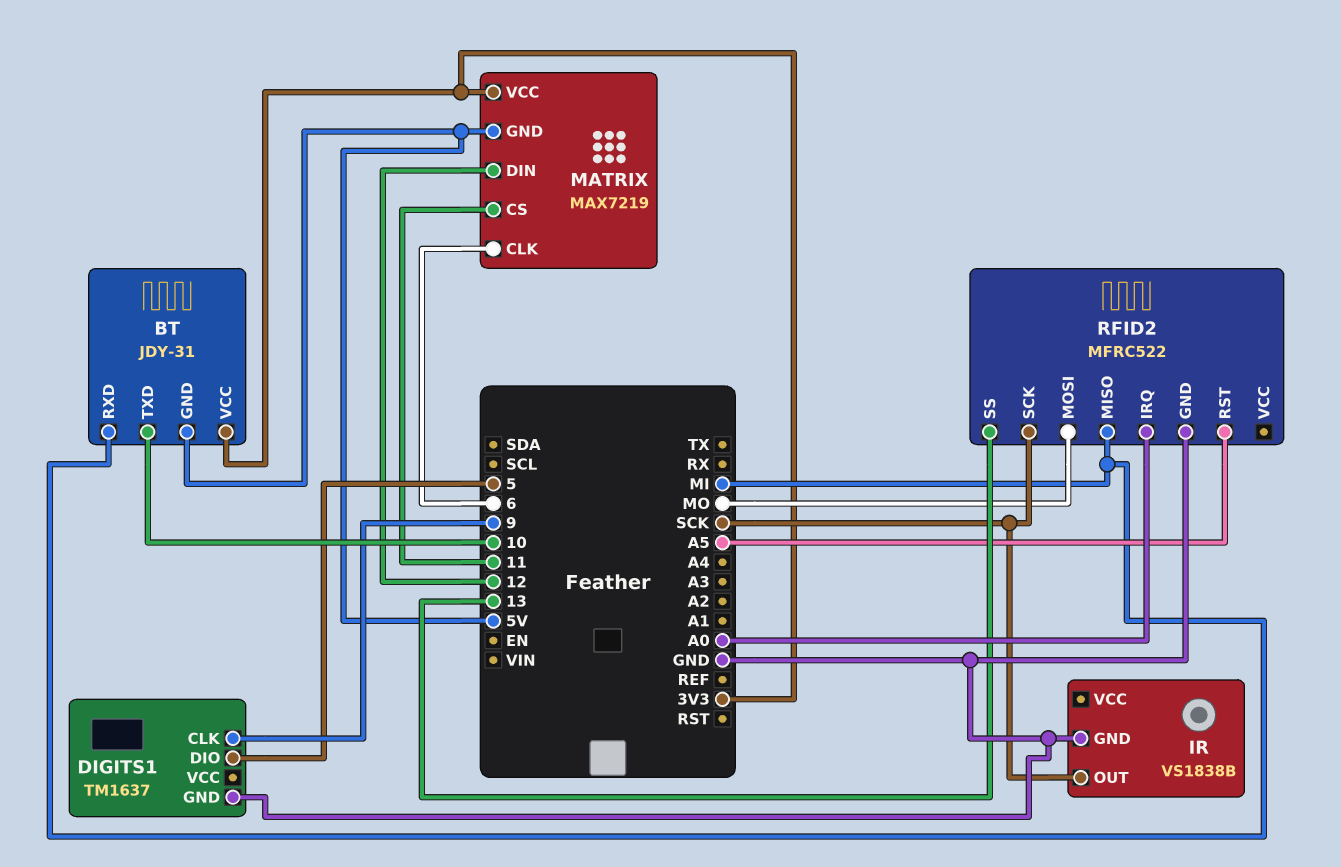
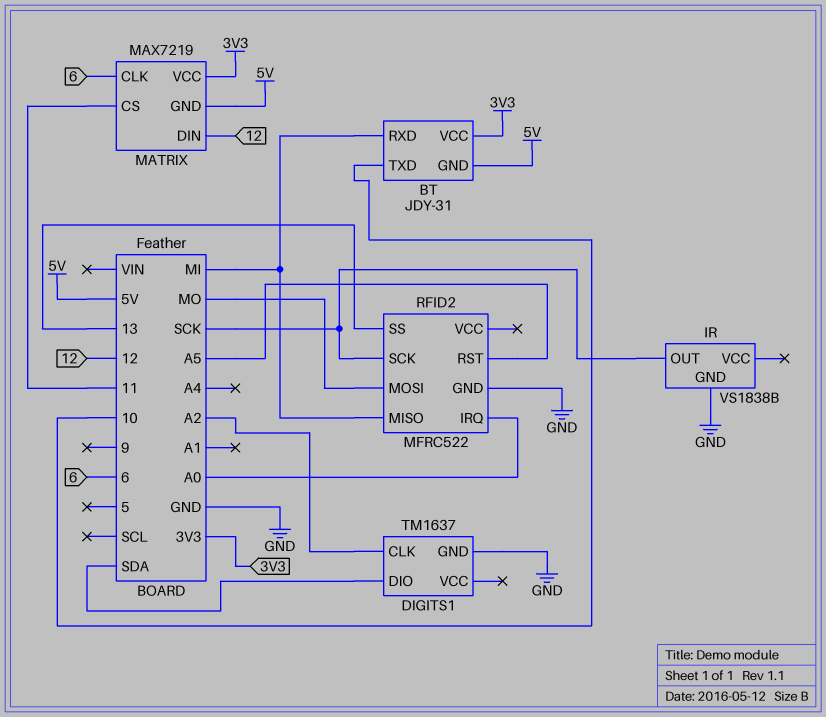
DIGITS1 pin CLK: 9 -> A2
DIGITS1 pin DIO: 5 -> SDA

